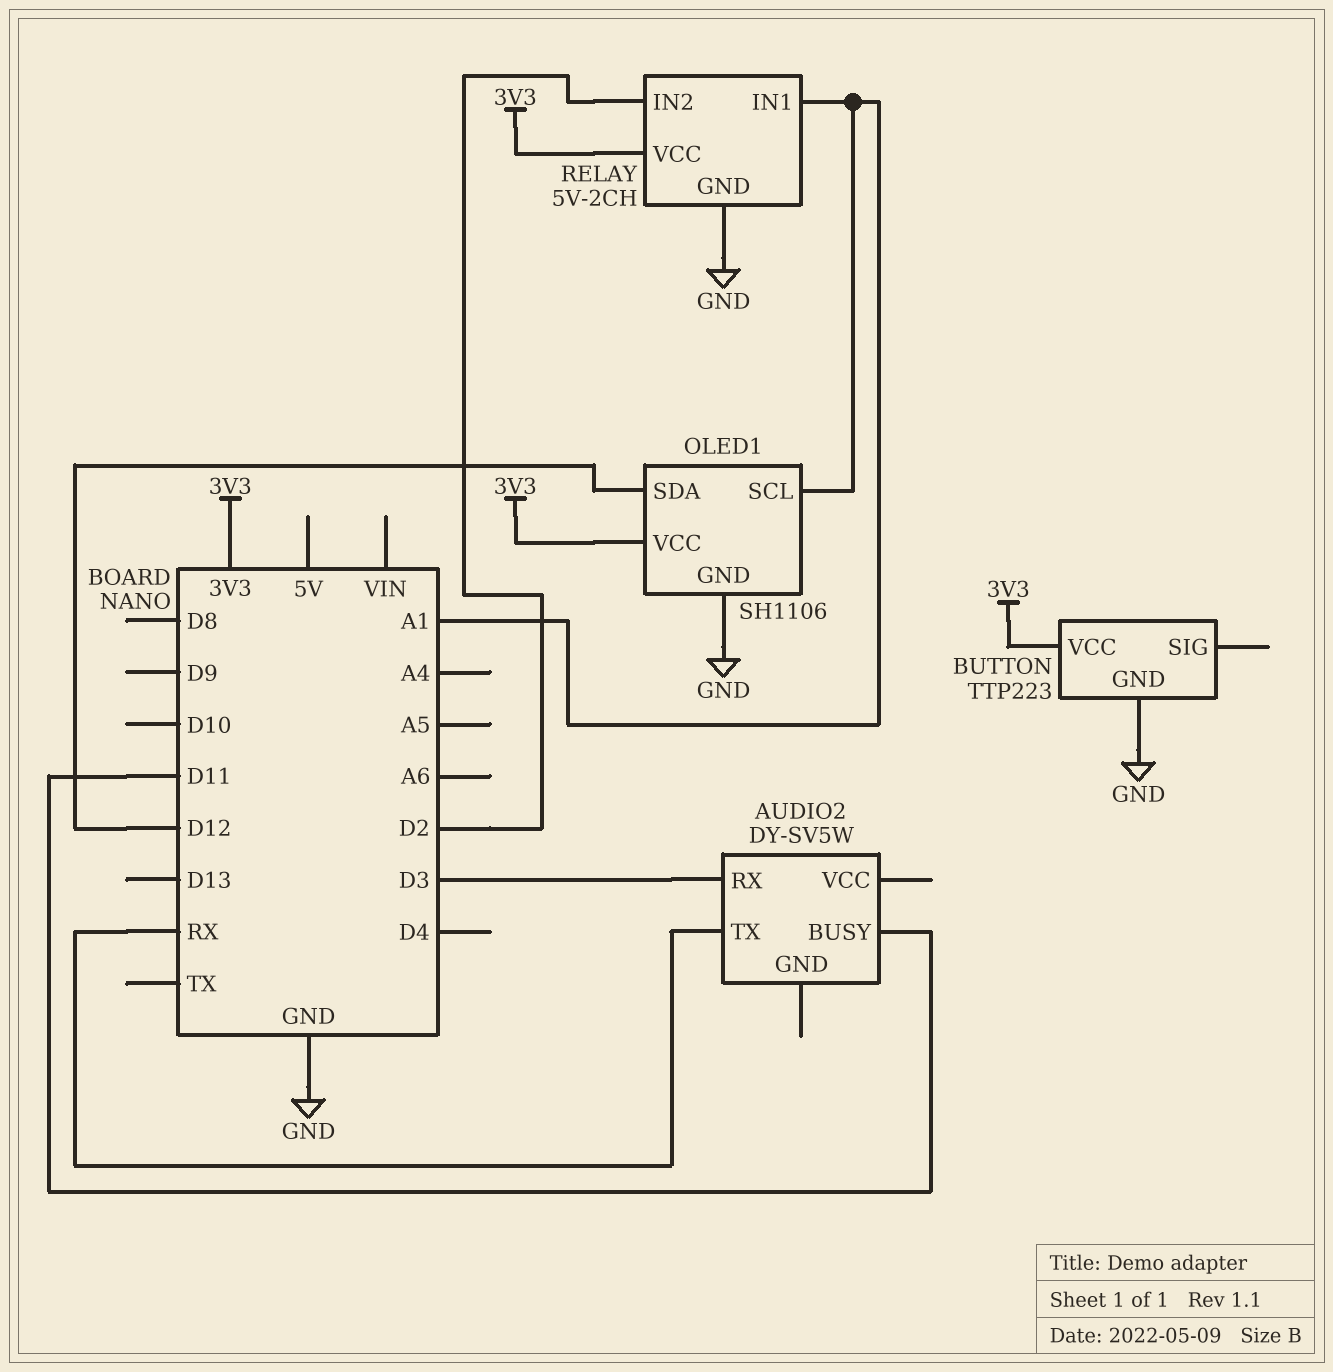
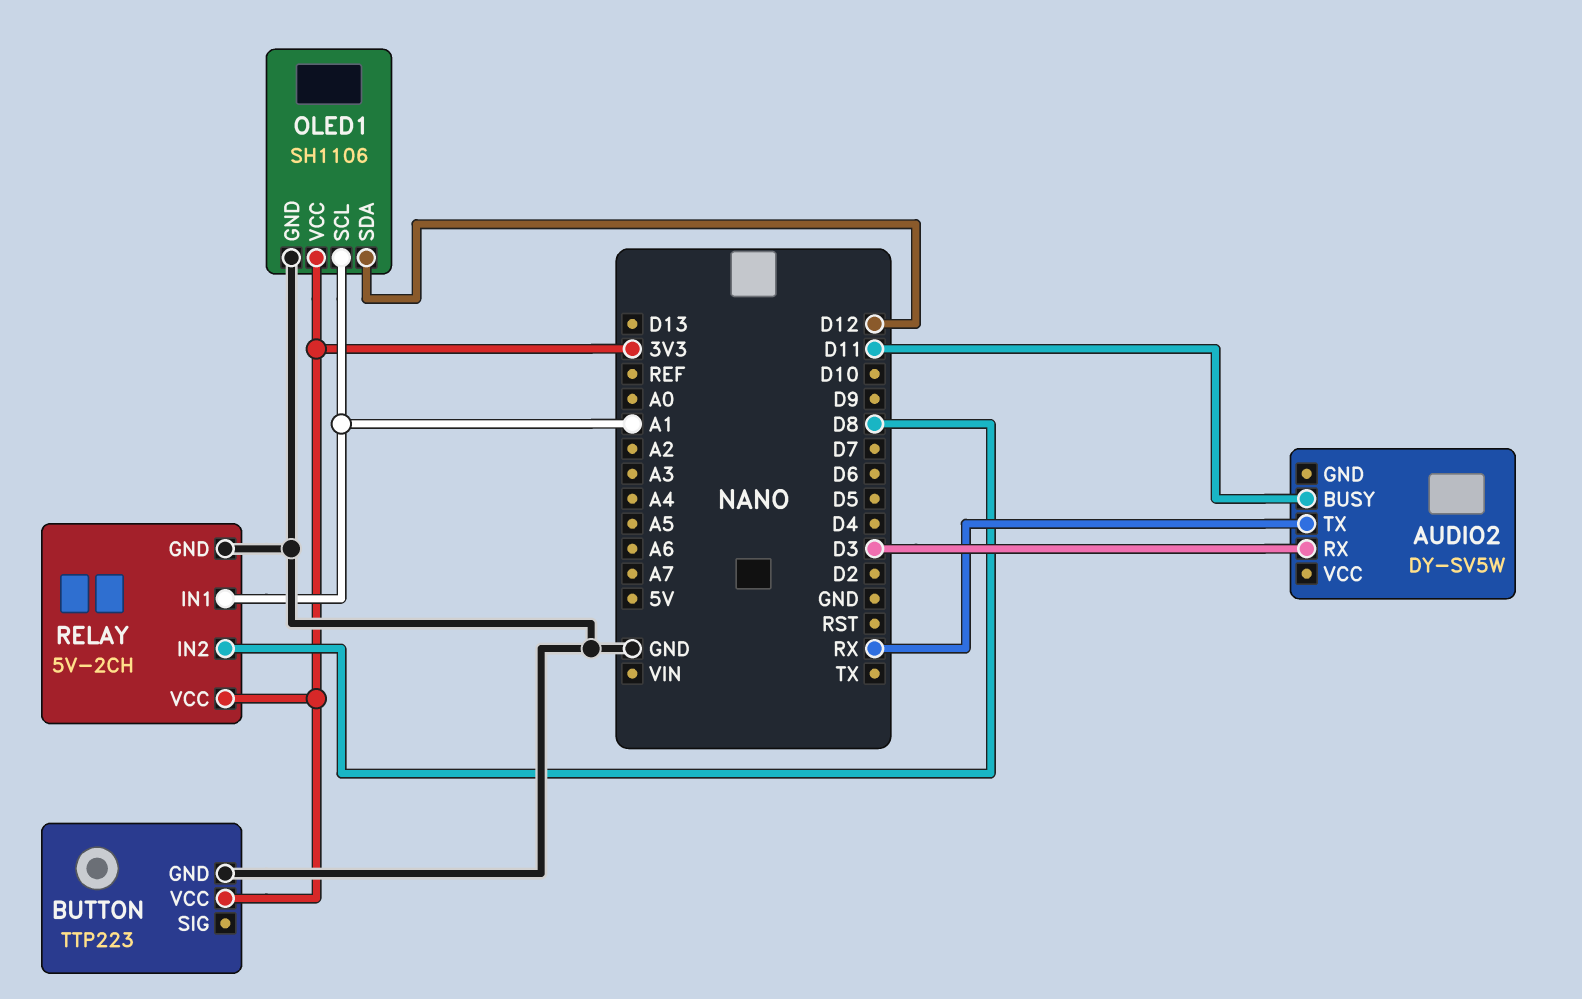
RELAY pin IN2: D2 -> D8

